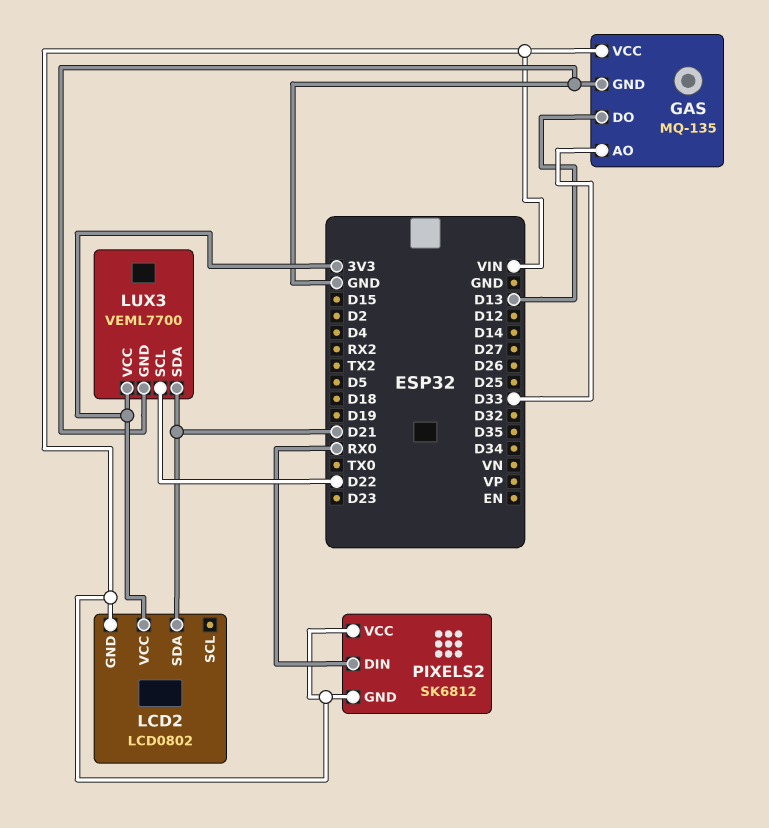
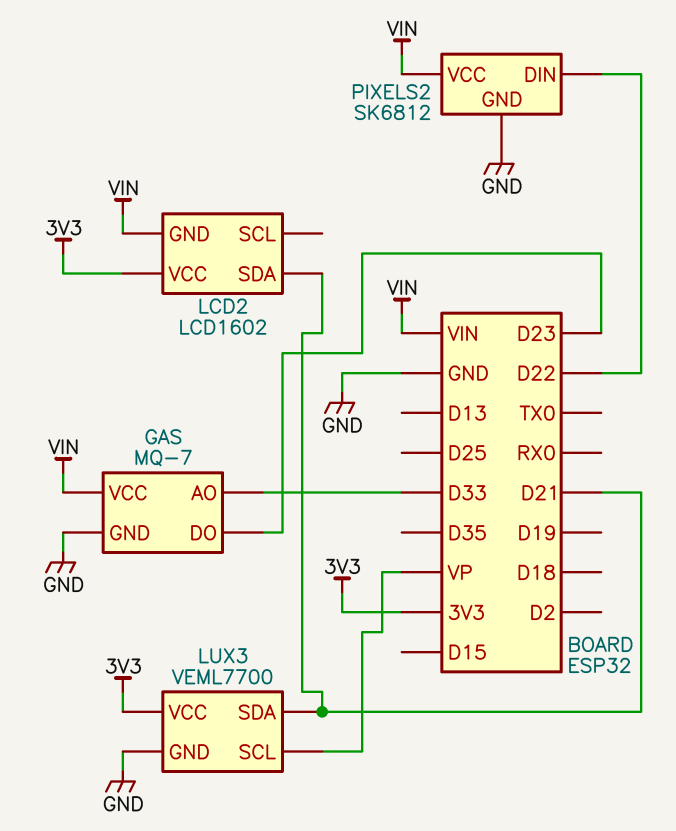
GAS: MQ-135 -> MQ-7
GAS pin DO: D13 -> D23
LCD2: LCD0802 -> LCD1602
LUX3 pin SCL: D22 -> VP
PIXELS2 pin DIN: RX0 -> D22
PIXELS2 pin GND: VIN -> GND

